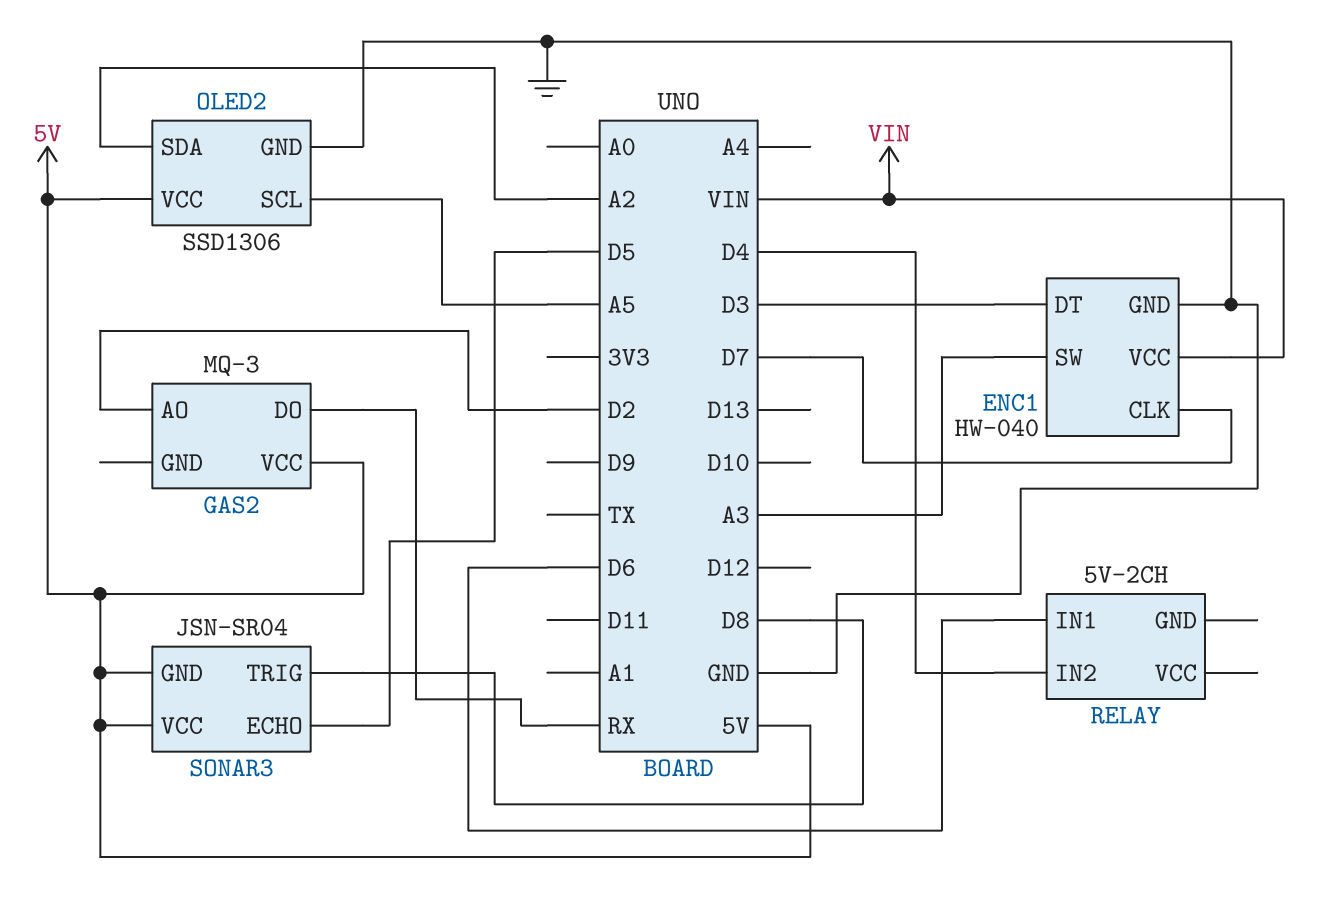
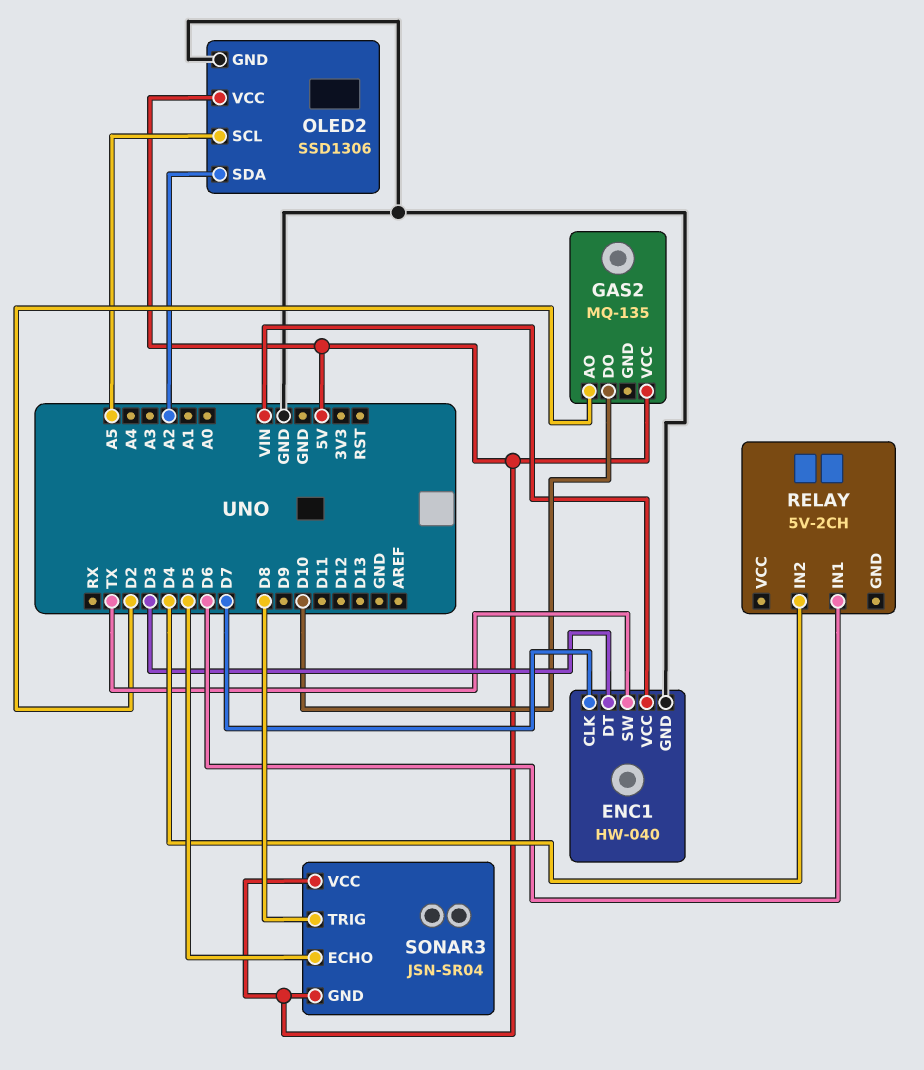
ENC1 pin SW: A3 -> TX
GAS2: MQ-3 -> MQ-135
GAS2 pin DO: RX -> D10

